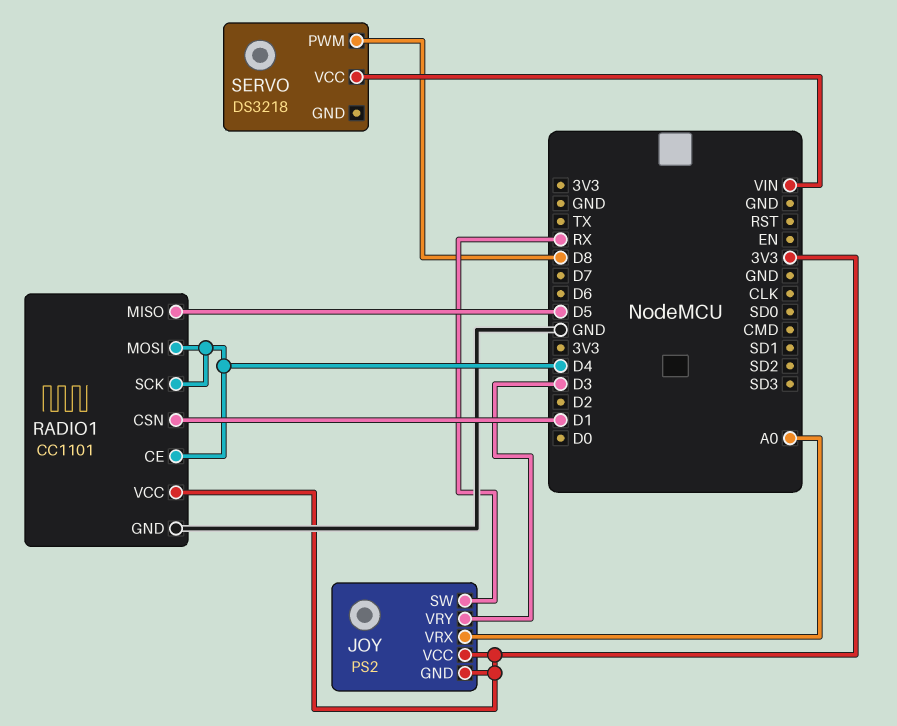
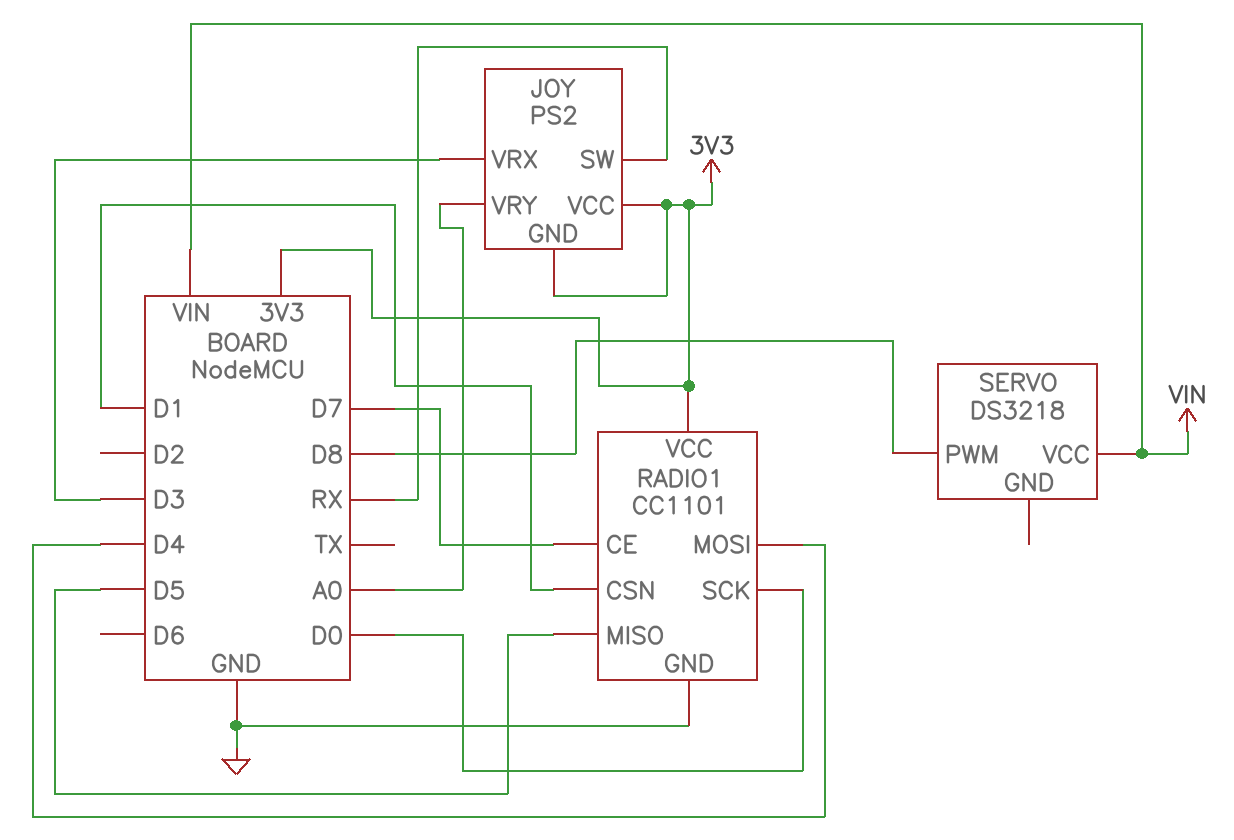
JOY pin VRX: A0 -> D3
JOY pin VRY: D3 -> A0
RADIO1 pin CE: D4 -> D7
RADIO1 pin SCK: D4 -> D0

